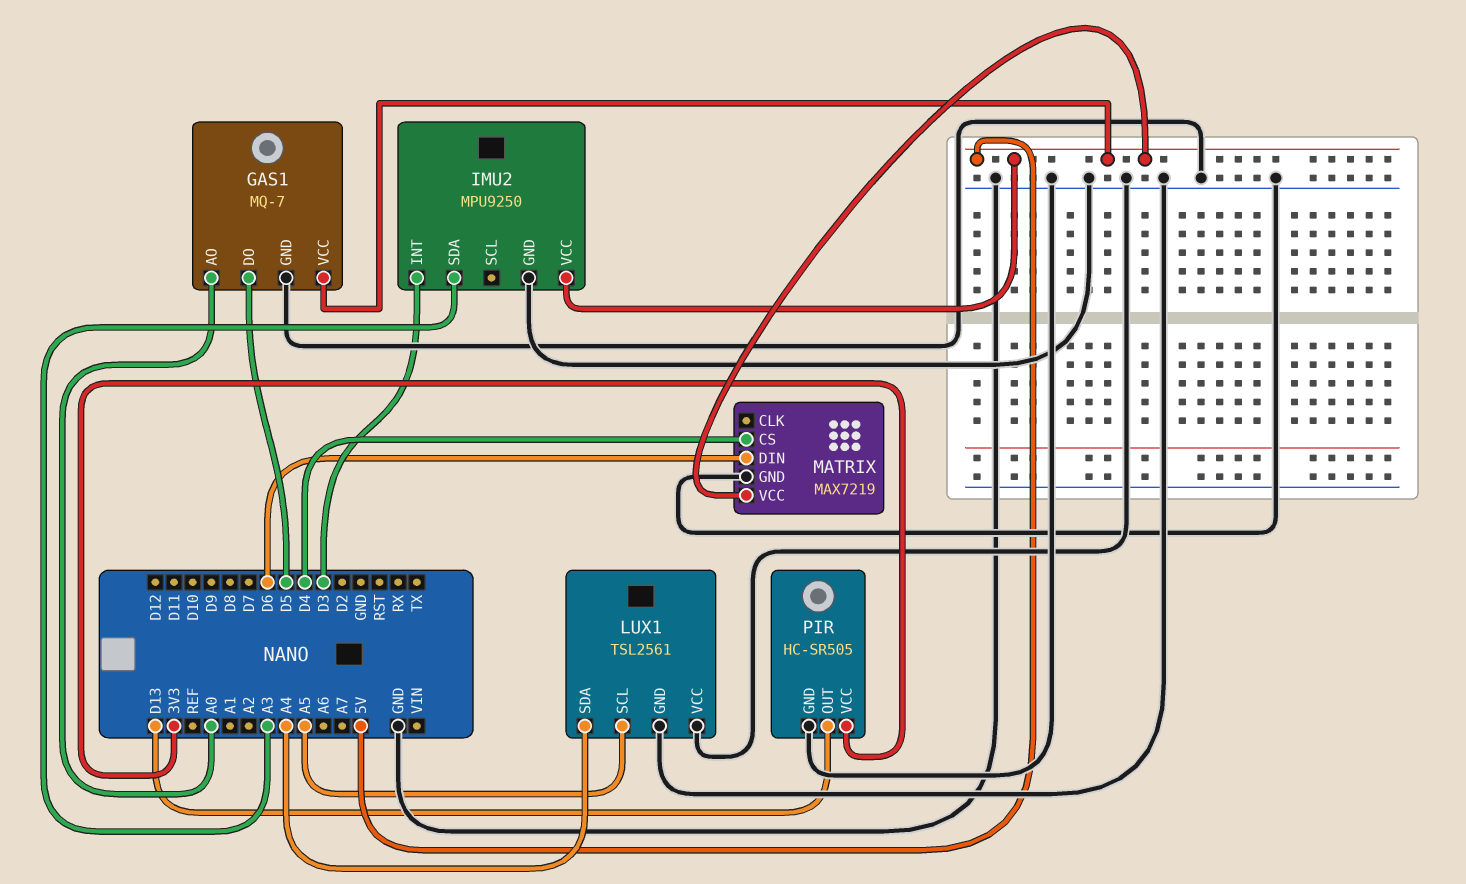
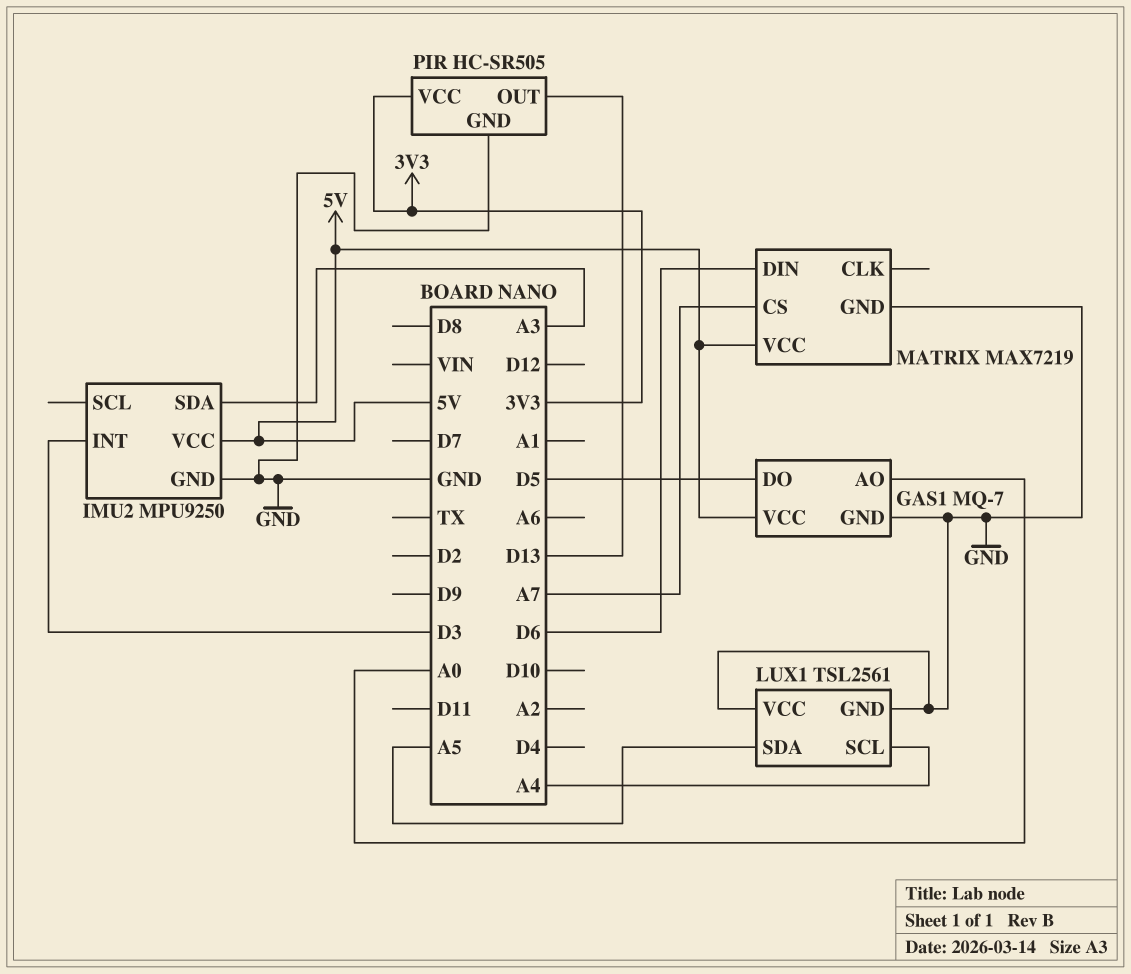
LUX1 pin SCL: A5 -> A4
LUX1 pin SDA: A4 -> A5
MATRIX pin CS: D4 -> A7

